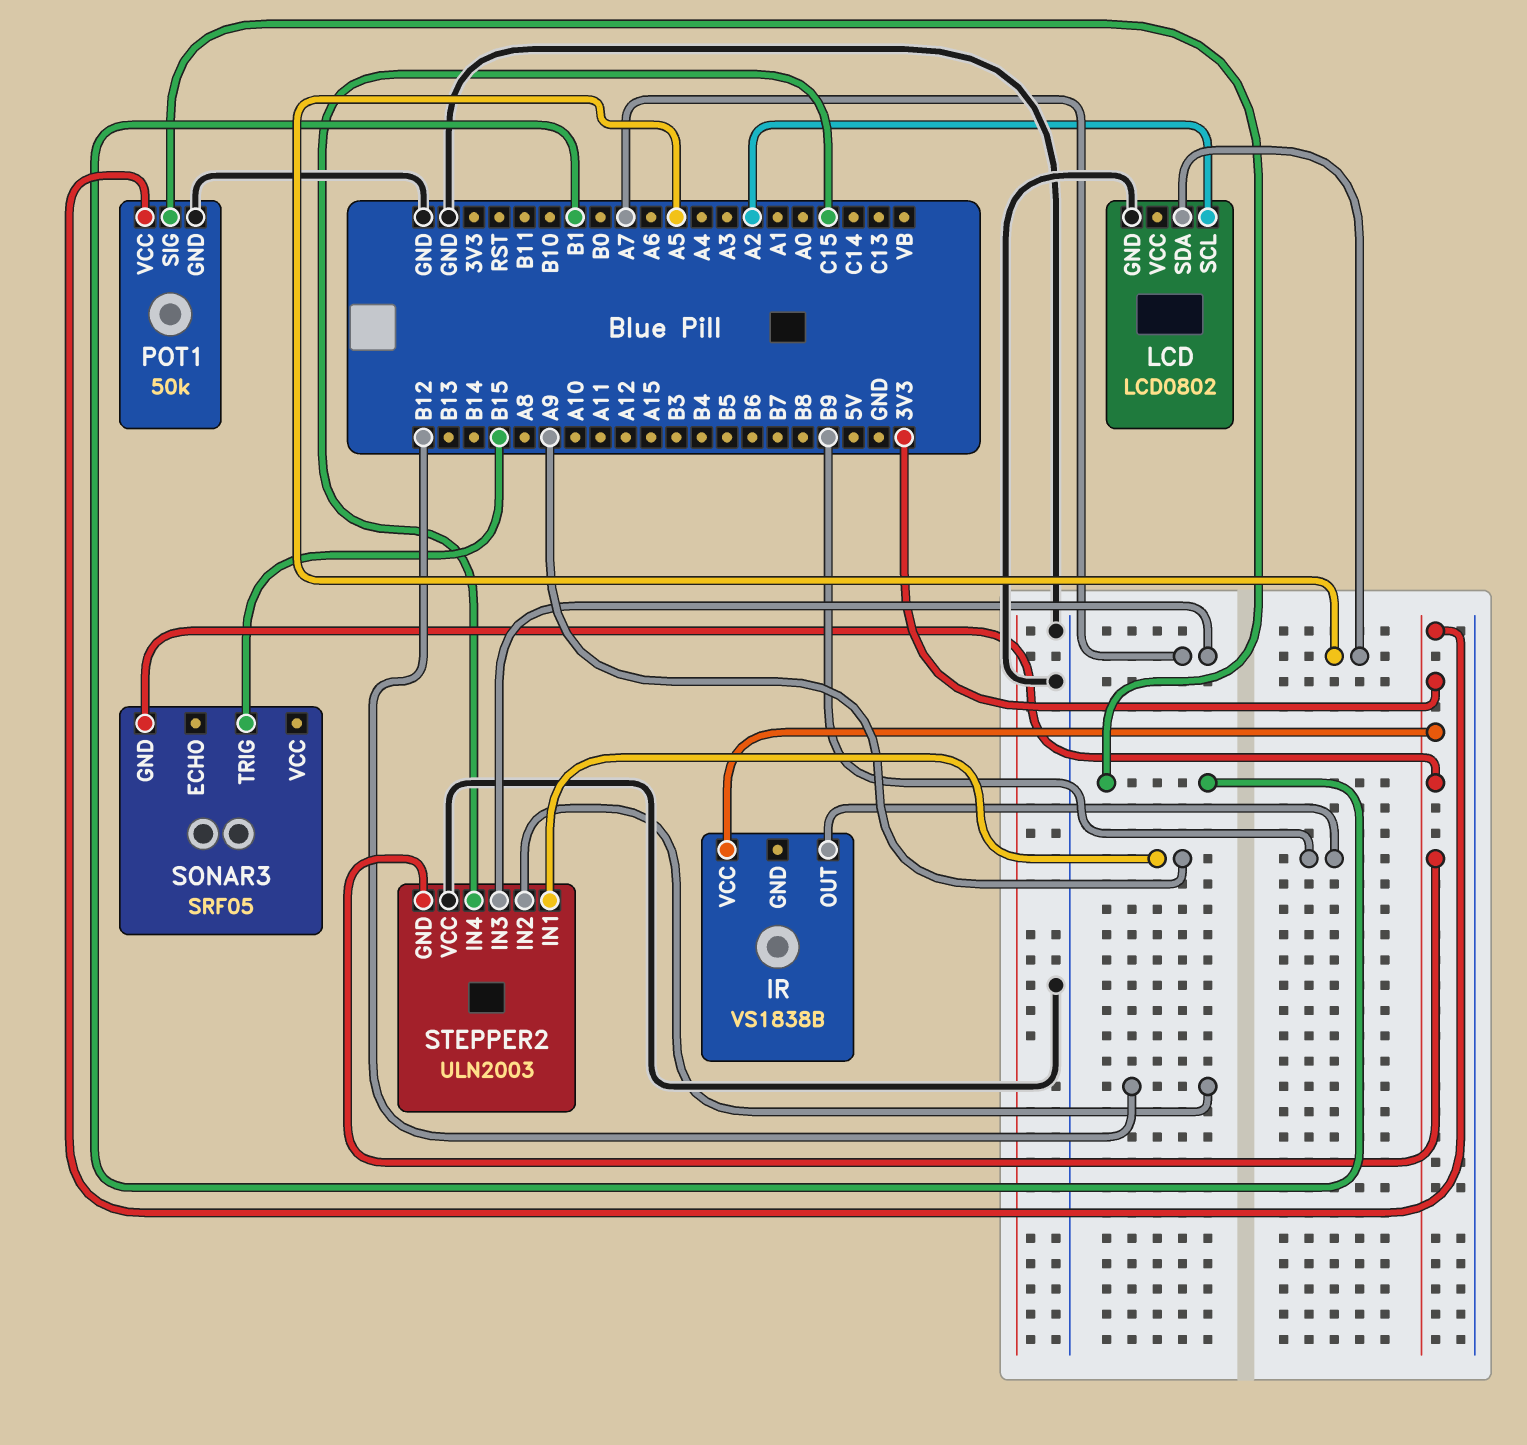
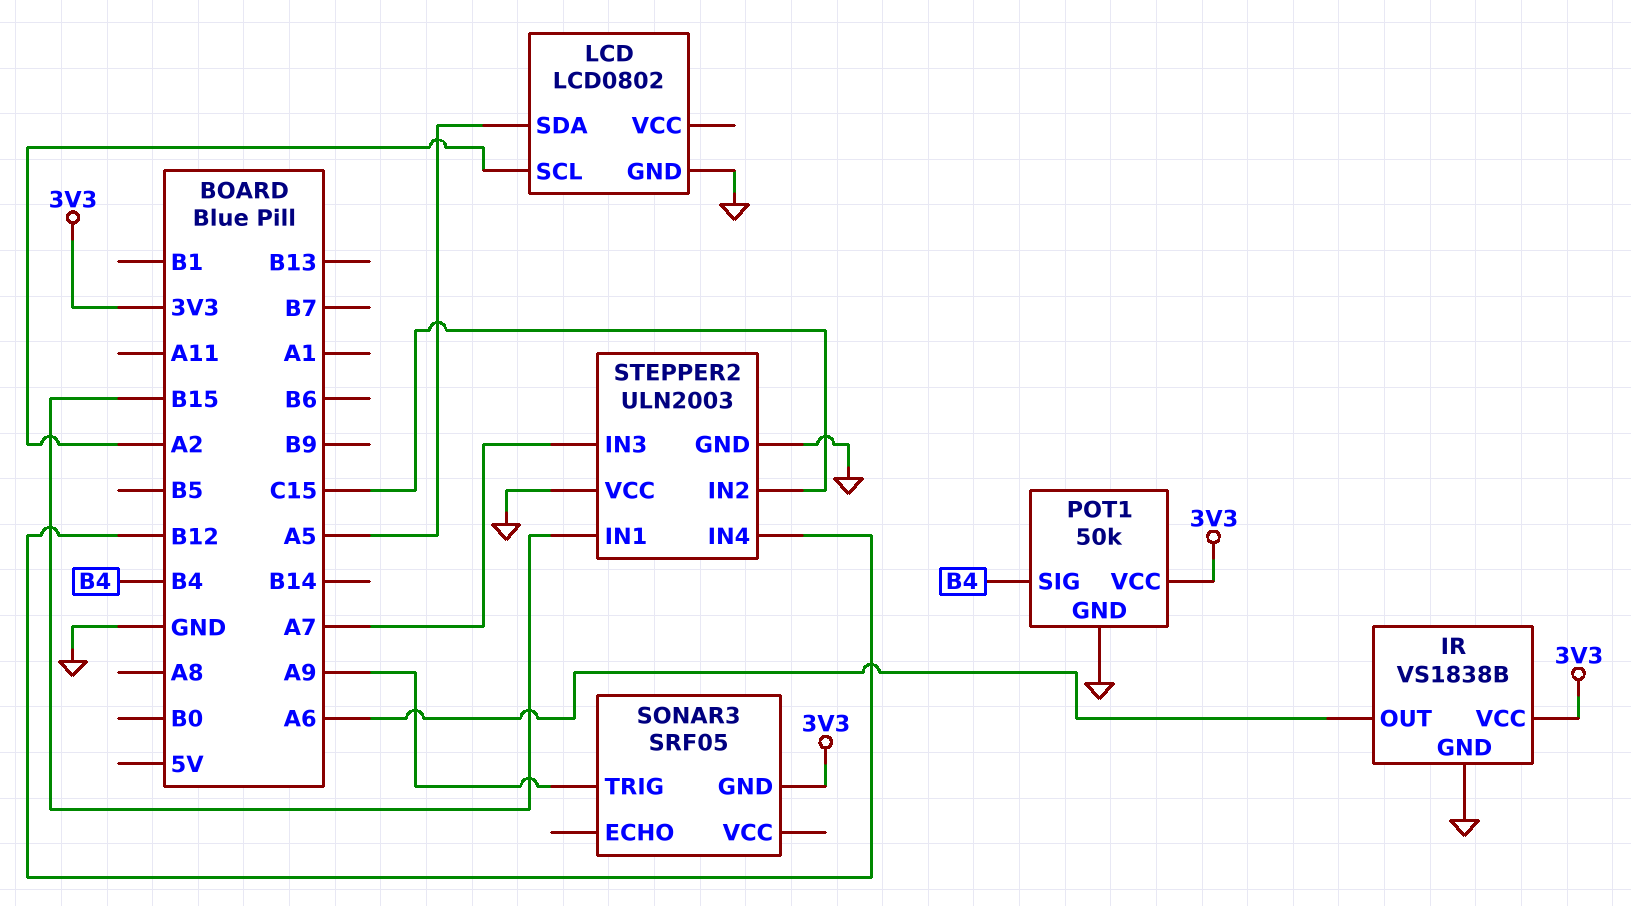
IR pin GND: none -> GND
IR pin OUT: B9 -> A6
POT1 pin SIG: B1 -> B4
SONAR3 pin TRIG: B15 -> A9
STEPPER2 pin GND: 3V3 -> GND
STEPPER2 pin IN1: A9 -> B15
STEPPER2 pin IN2: B12 -> C15
STEPPER2 pin IN4: C15 -> B12

